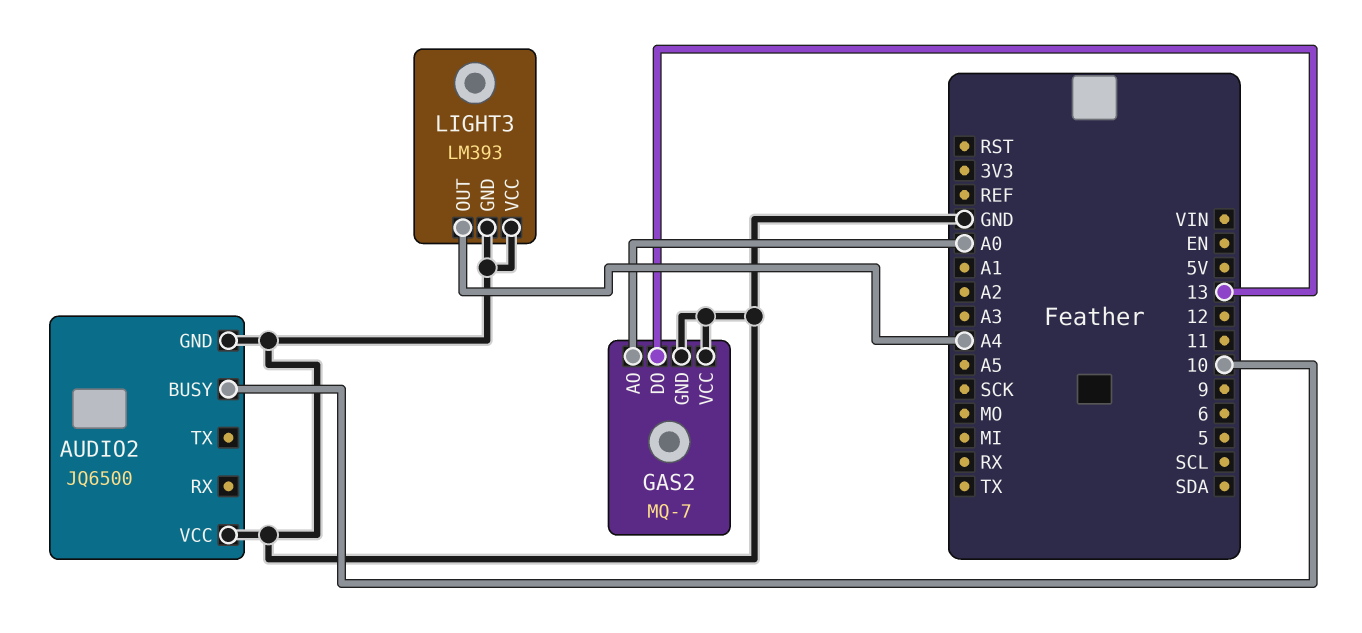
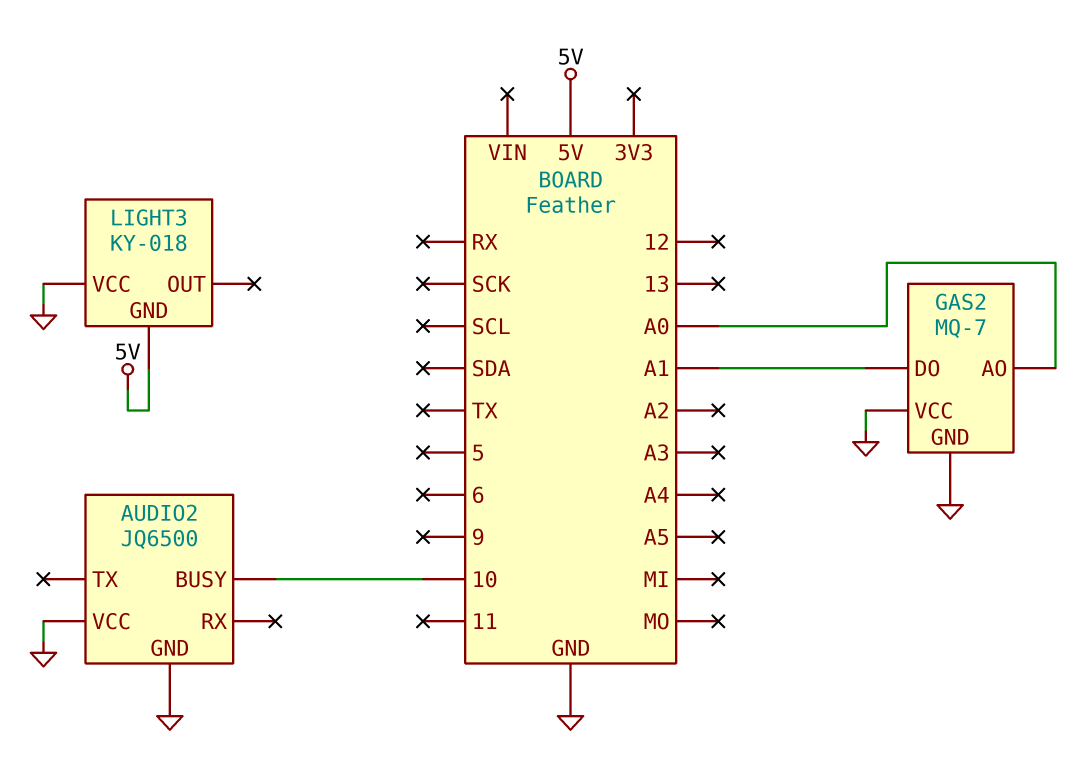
GAS2 pin DO: 13 -> A1
LIGHT3: LM393 -> KY-018
LIGHT3 pin GND: GND -> 5V
LIGHT3 pin OUT: A4 -> none

